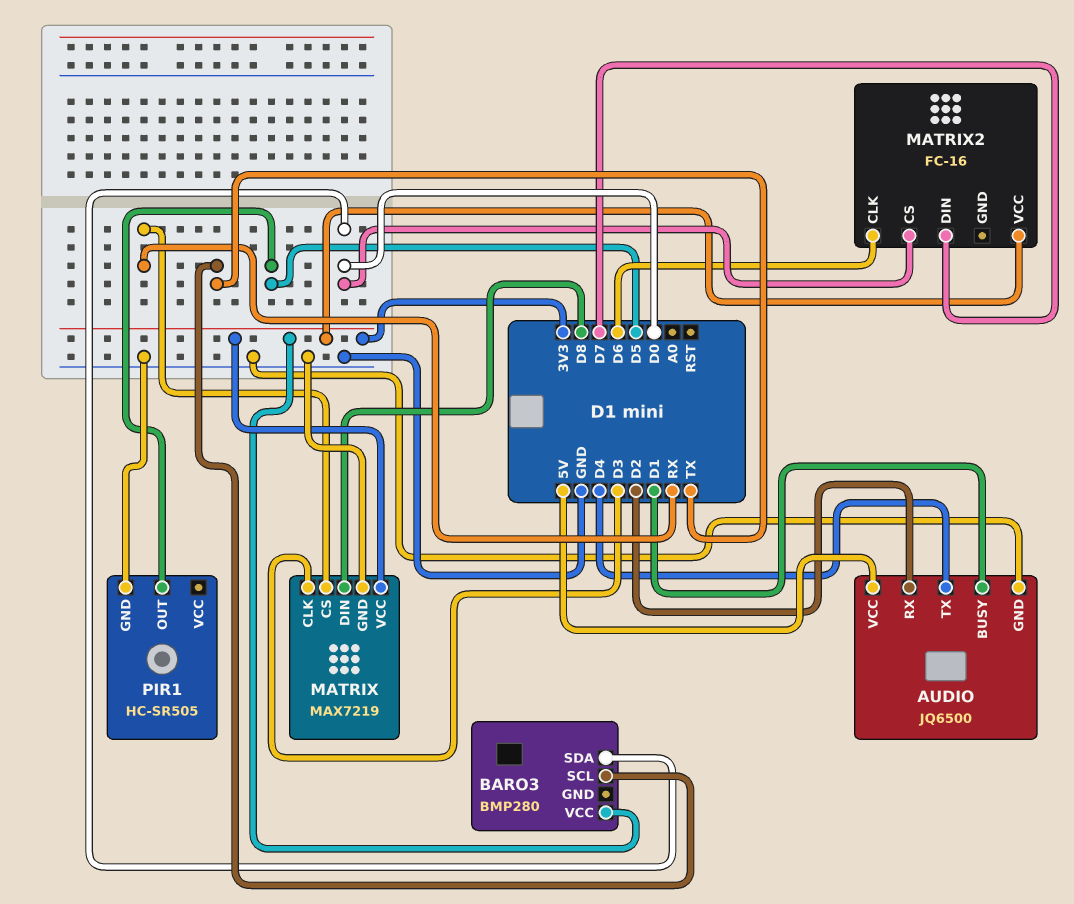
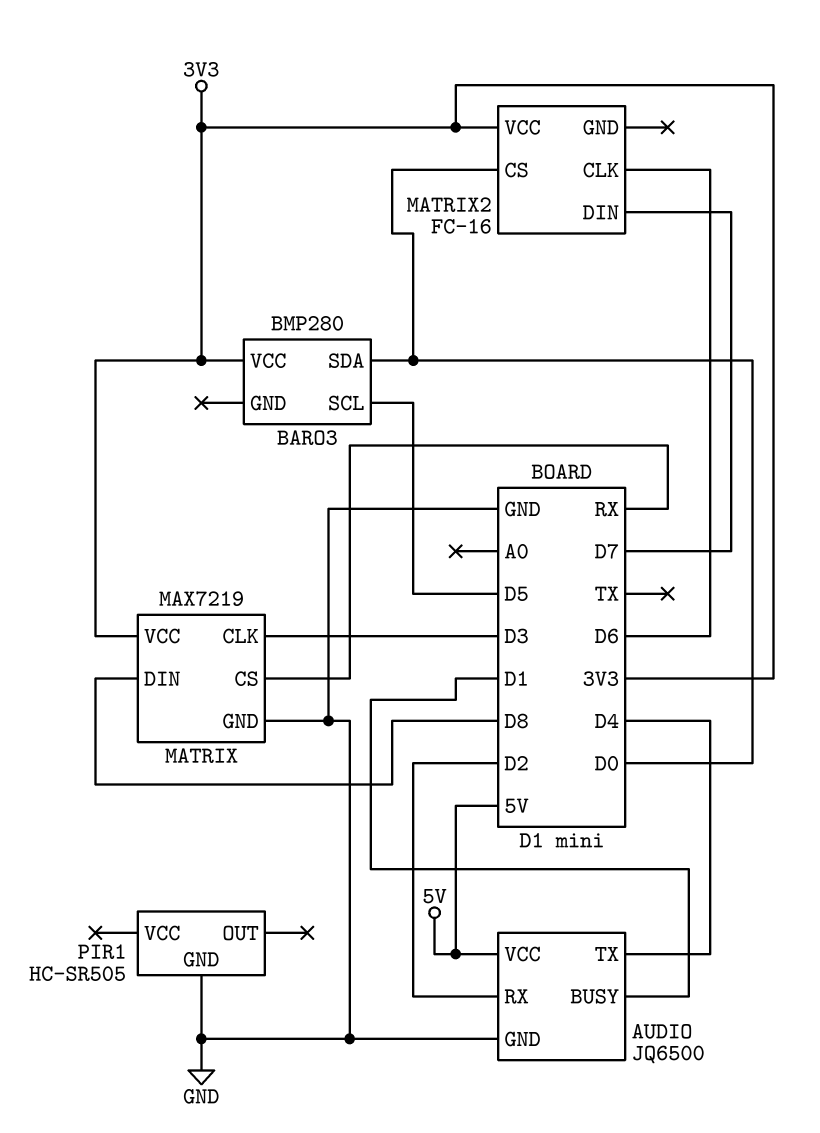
BARO3 pin SCL: TX -> D5
PIR1 pin OUT: D5 -> none

